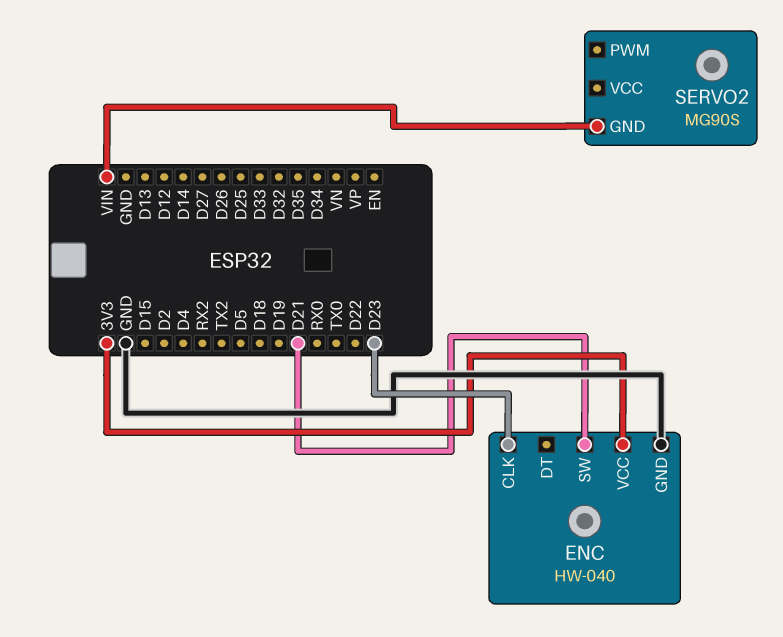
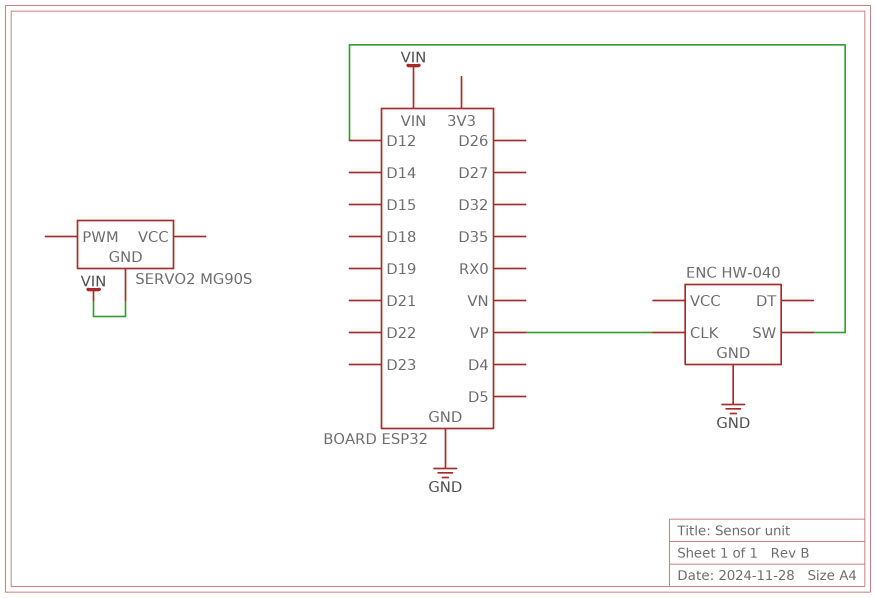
ENC pin CLK: D23 -> VP
ENC pin SW: D21 -> D12
ENC pin VCC: 3V3 -> none

